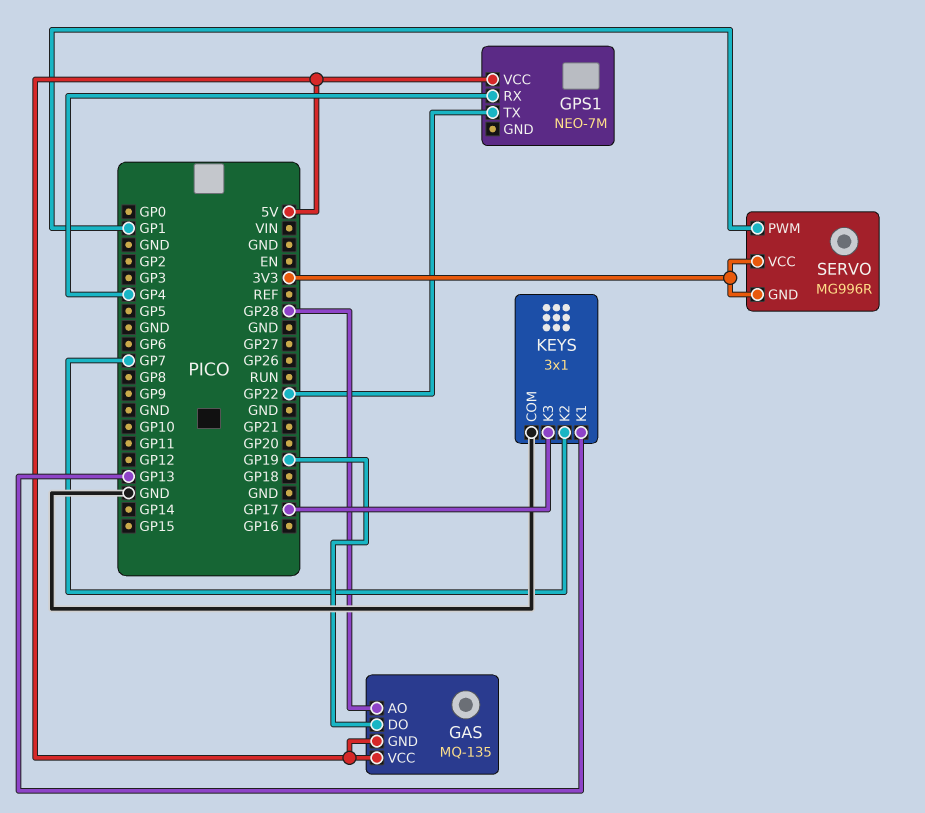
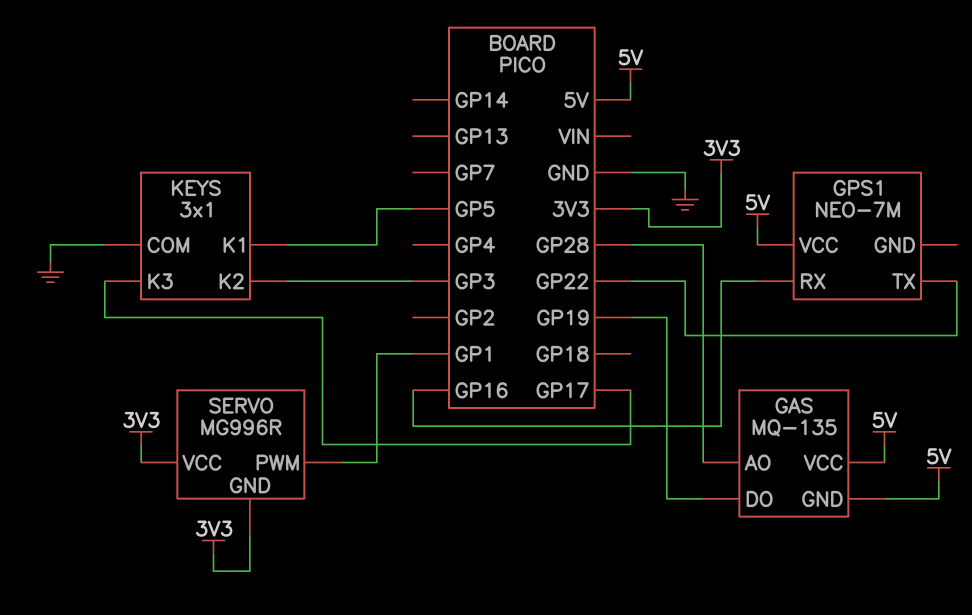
GPS1 pin RX: GP4 -> GP16
KEYS pin K1: GP13 -> GP5
KEYS pin K2: GP7 -> GP3

